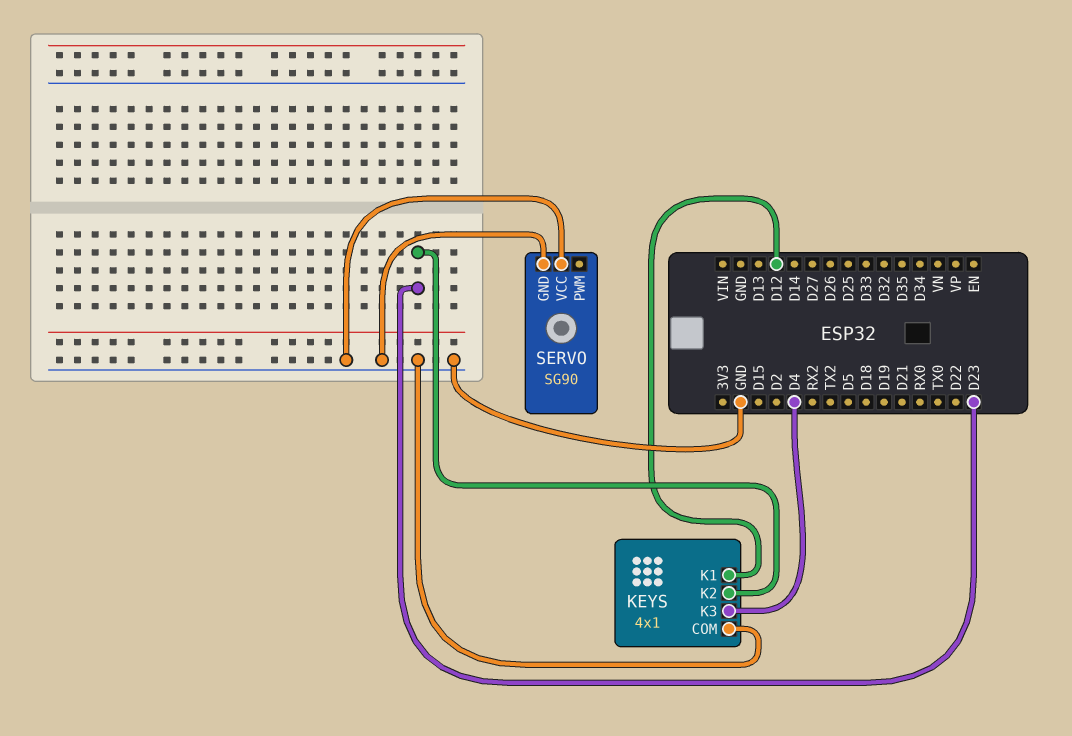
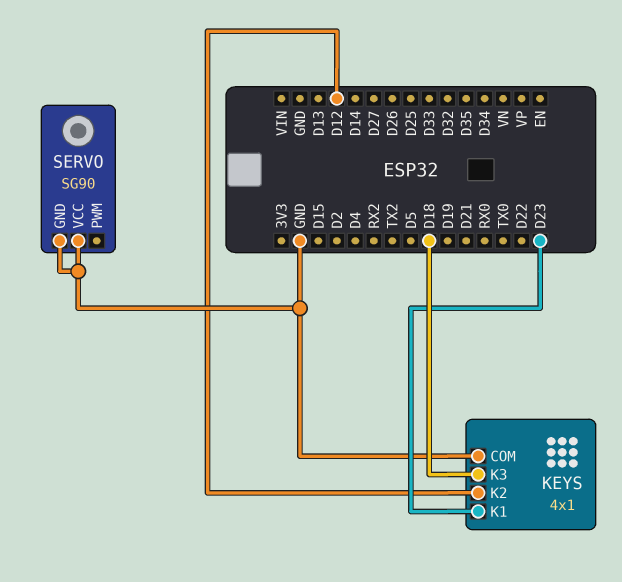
KEYS pin K1: D12 -> D23
KEYS pin K2: D23 -> D12
KEYS pin K3: D4 -> D18

